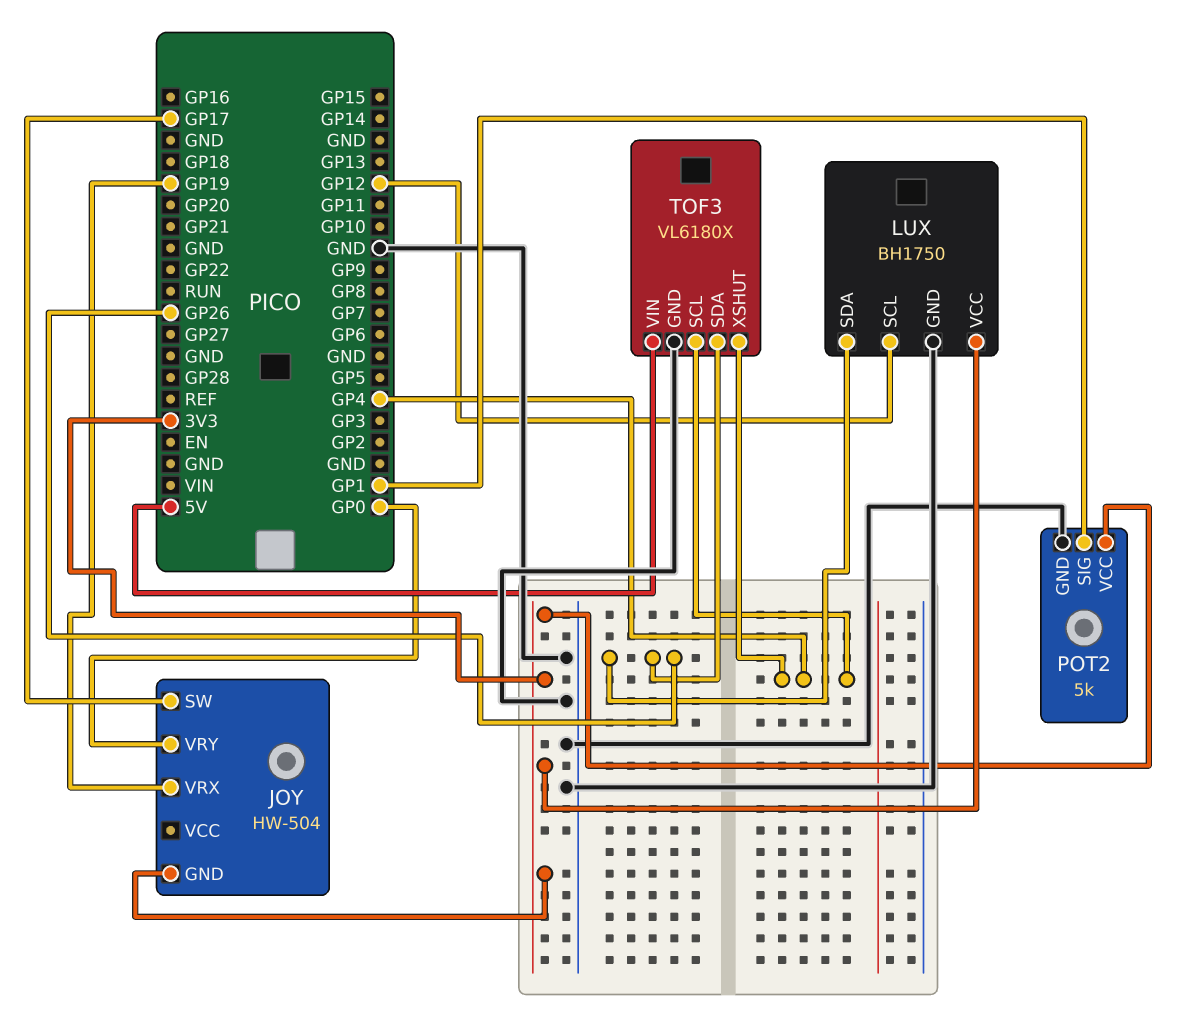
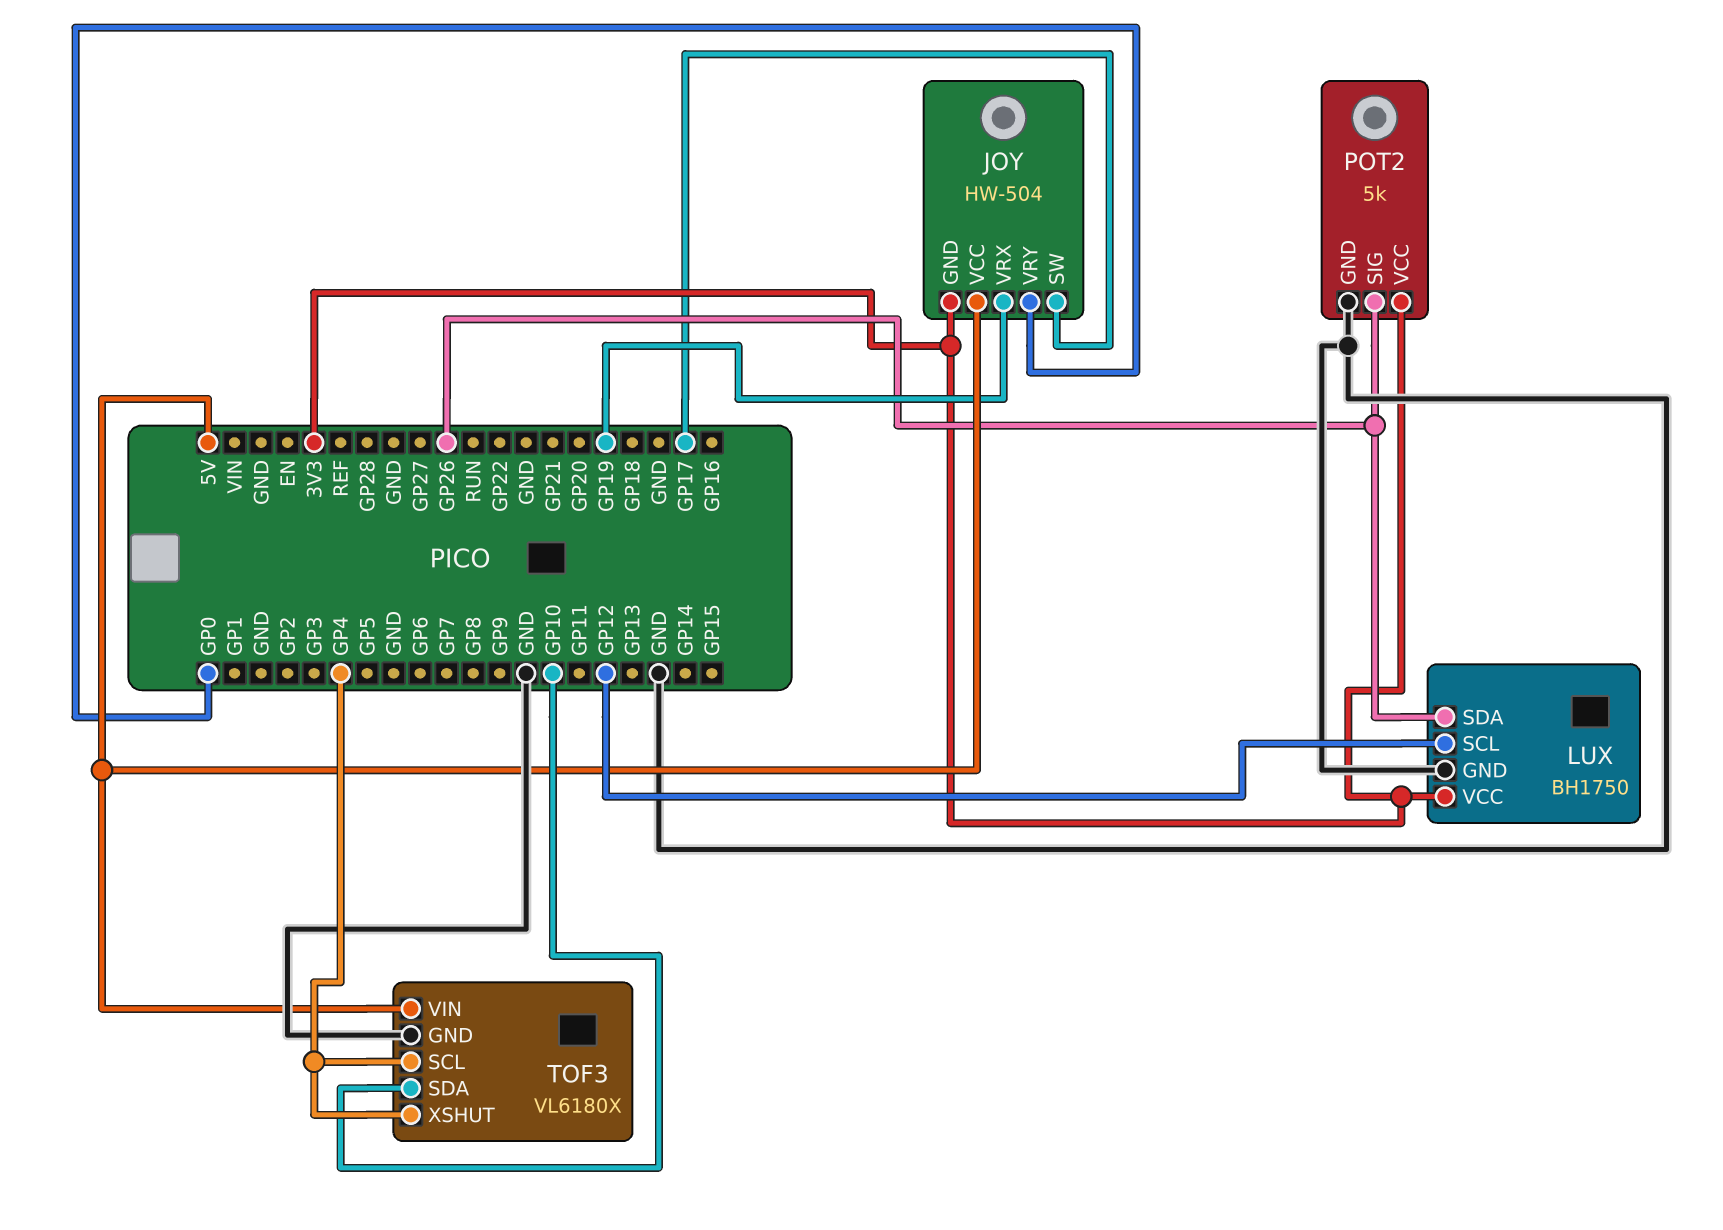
JOY pin VCC: none -> 5V
POT2 pin SIG: GP1 -> GP26
TOF3 pin SDA: GP26 -> GP10

